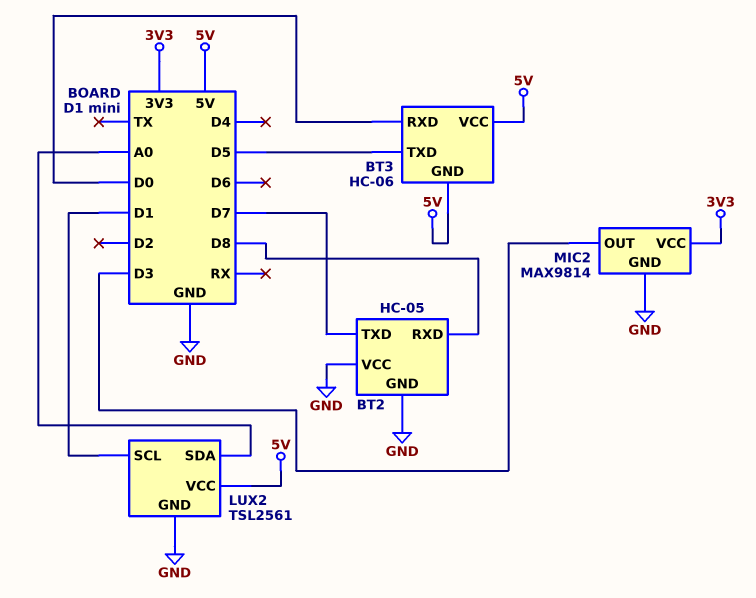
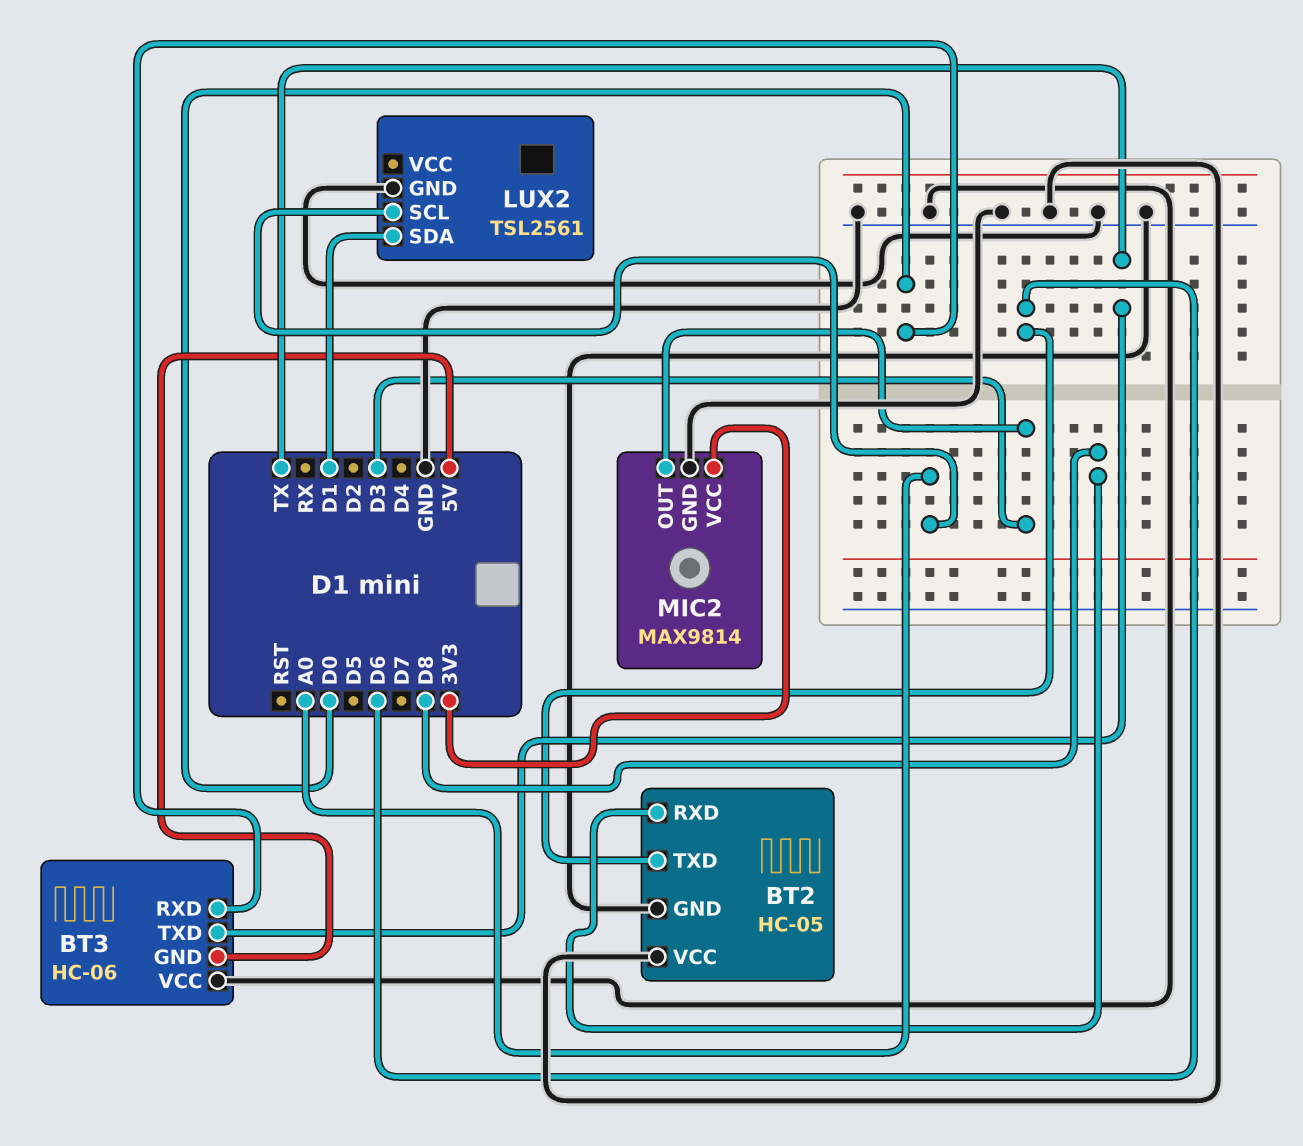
BT2 pin TXD: D7 -> D6
BT3 pin TXD: D5 -> TX
BT3 pin VCC: 5V -> GND
LUX2 pin SCL: D1 -> A0
LUX2 pin SDA: A0 -> D1
LUX2 pin VCC: 5V -> none

